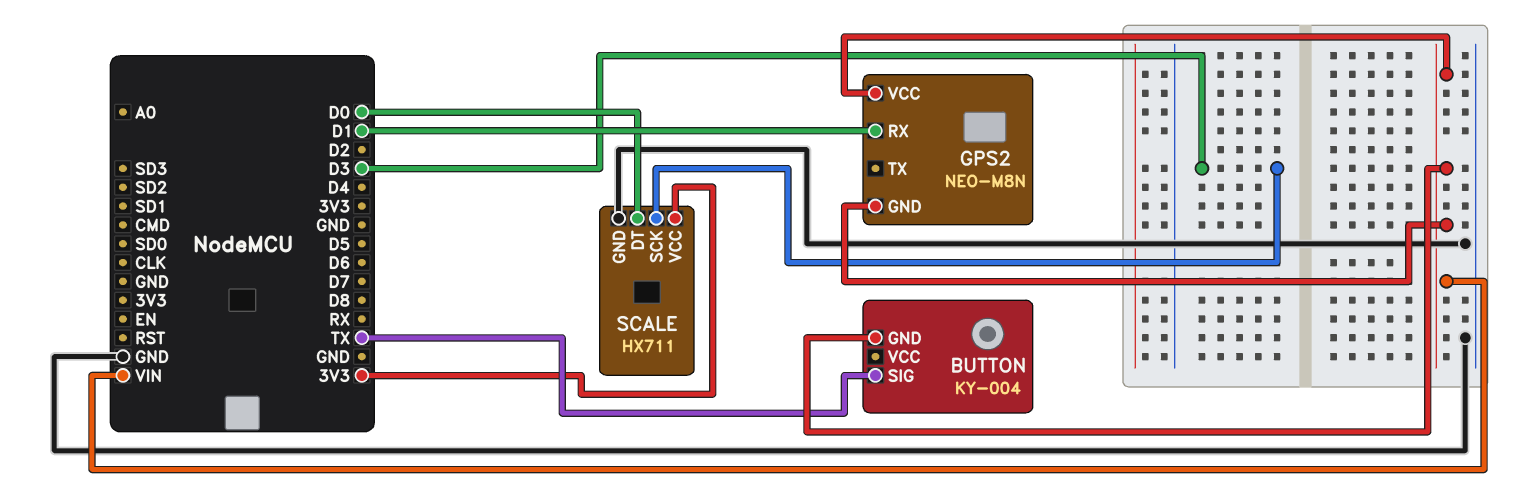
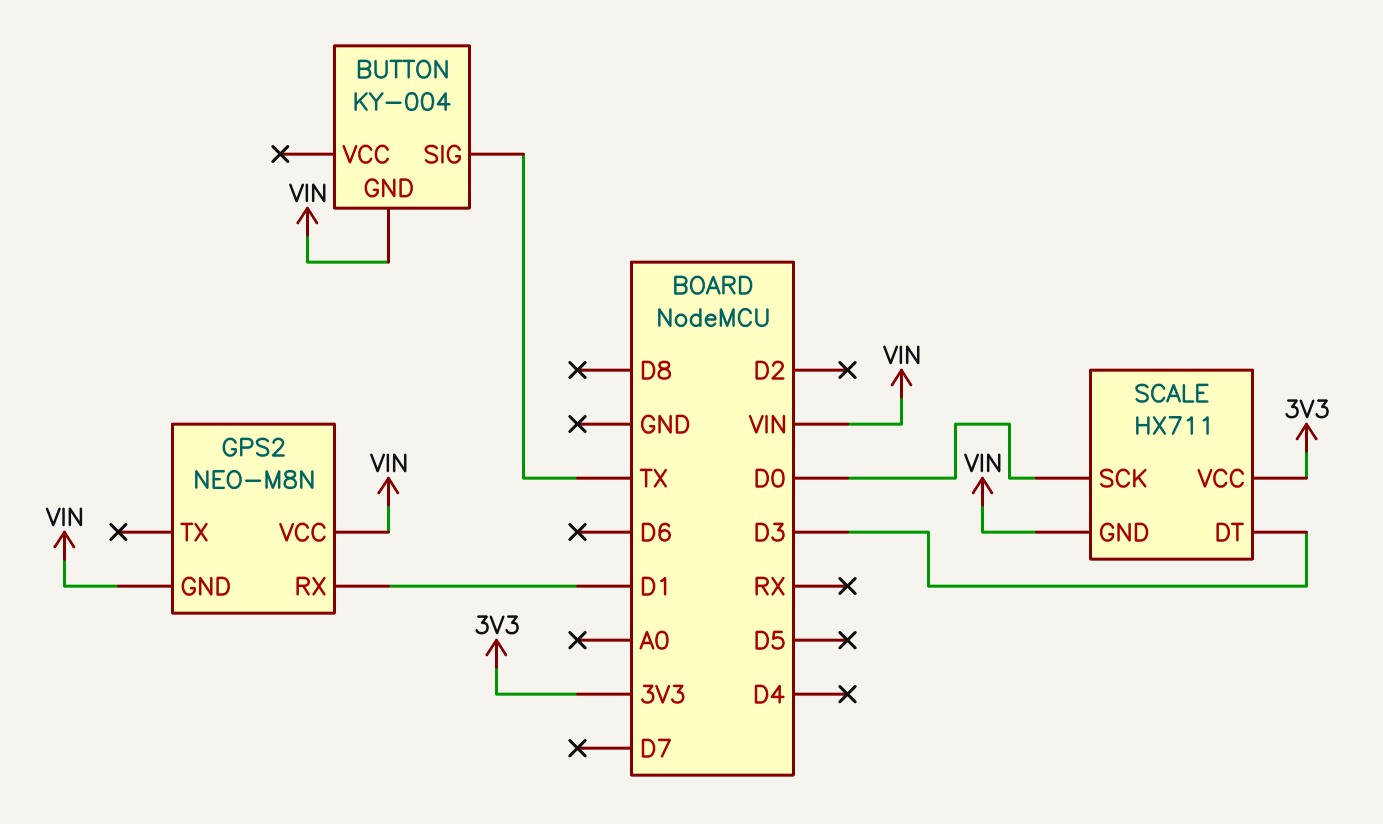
SCALE pin DT: D0 -> D3
SCALE pin GND: GND -> VIN
SCALE pin SCK: D3 -> D0

